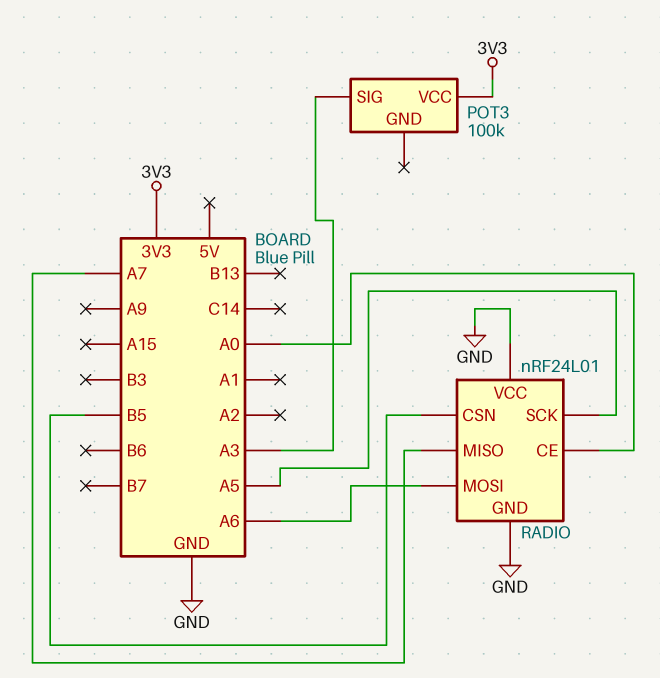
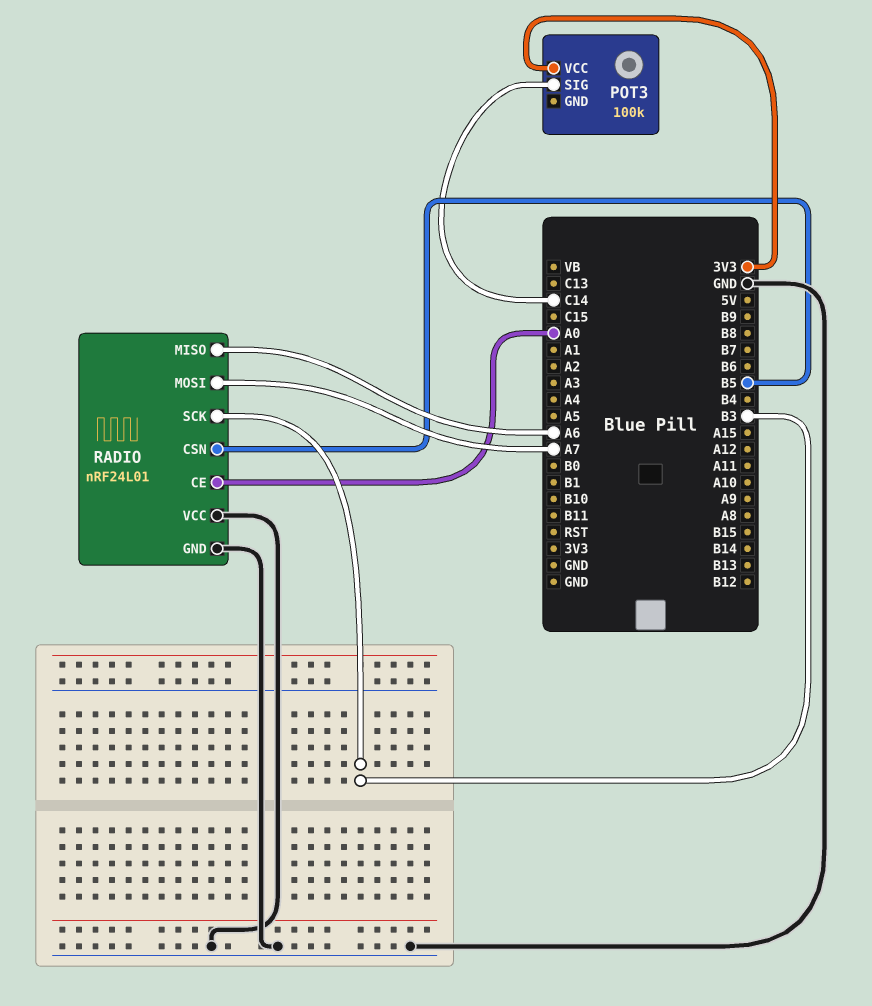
POT3 pin SIG: A3 -> C14
RADIO pin MISO: A7 -> A6
RADIO pin MOSI: A6 -> A7
RADIO pin SCK: A5 -> B3

